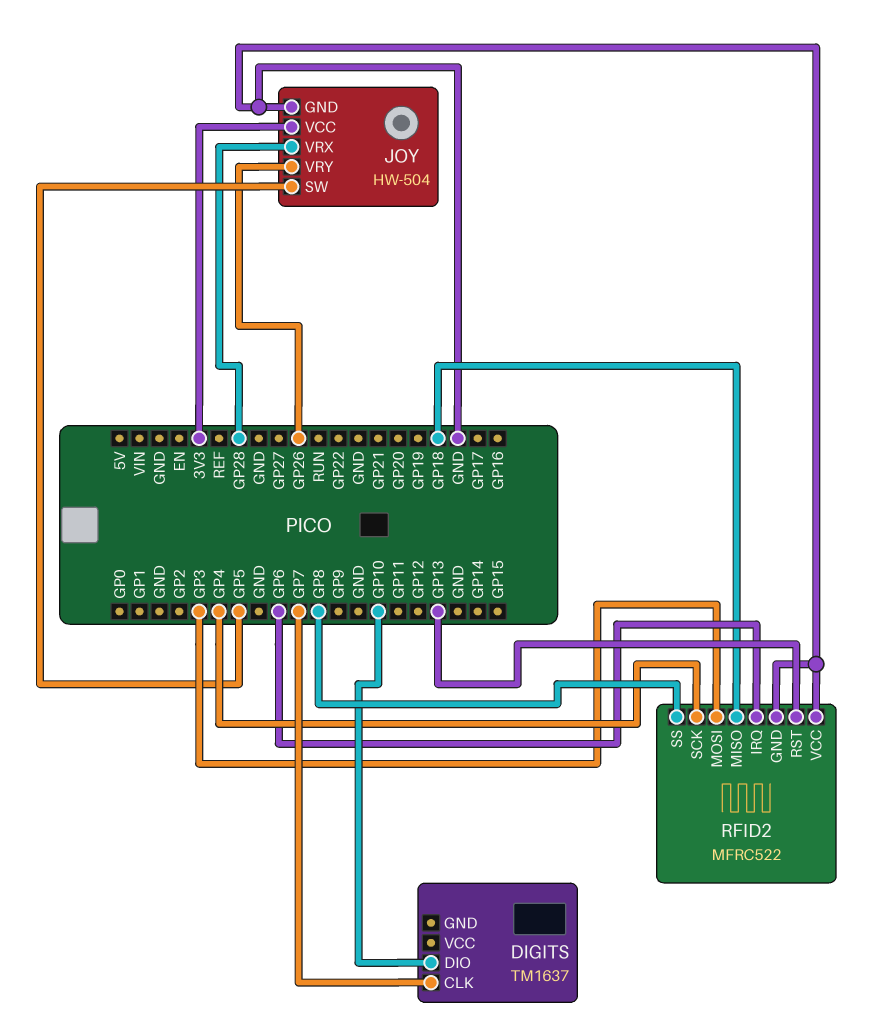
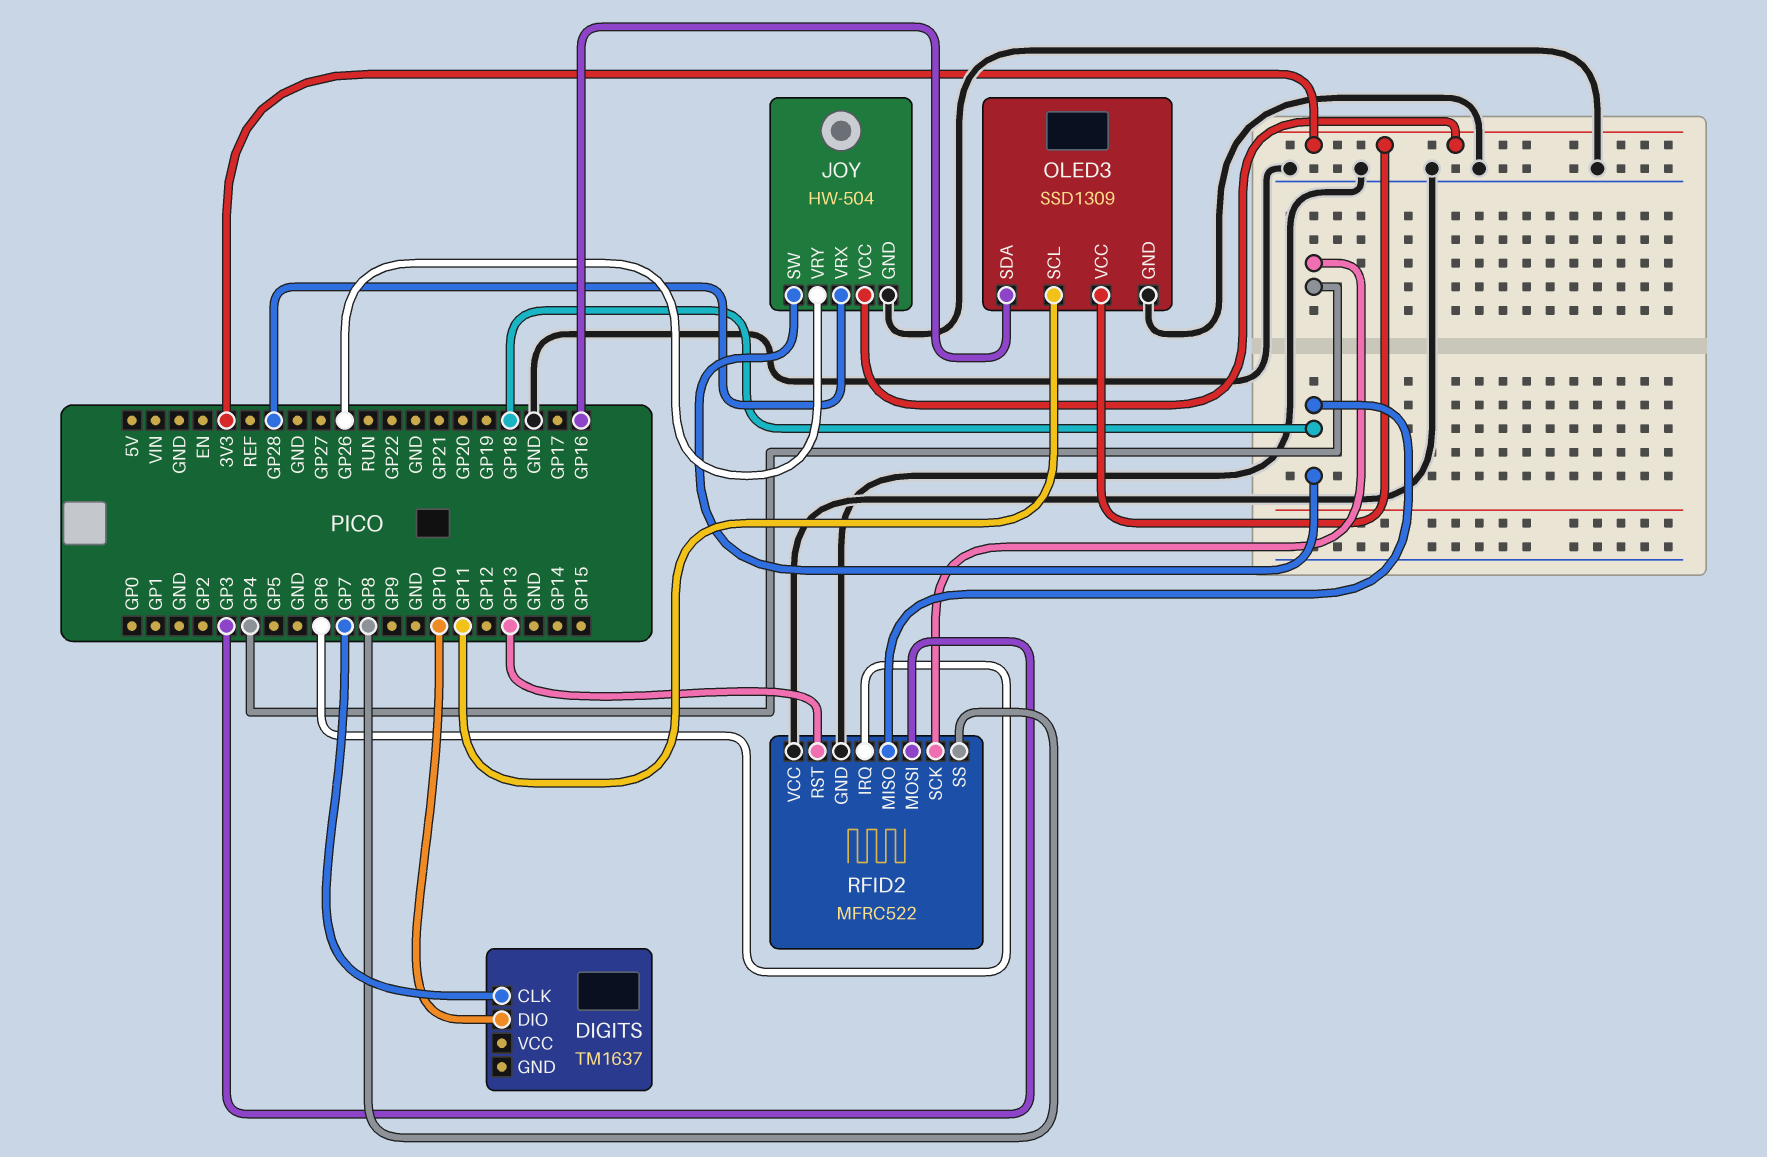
JOY pin SW: GP5 -> GP18
OLED3: none -> SSD1309
OLED3 pin GND: none -> GND
OLED3 pin SCL: none -> GP11
OLED3 pin SDA: none -> GP16
OLED3 pin VCC: none -> 3V3

